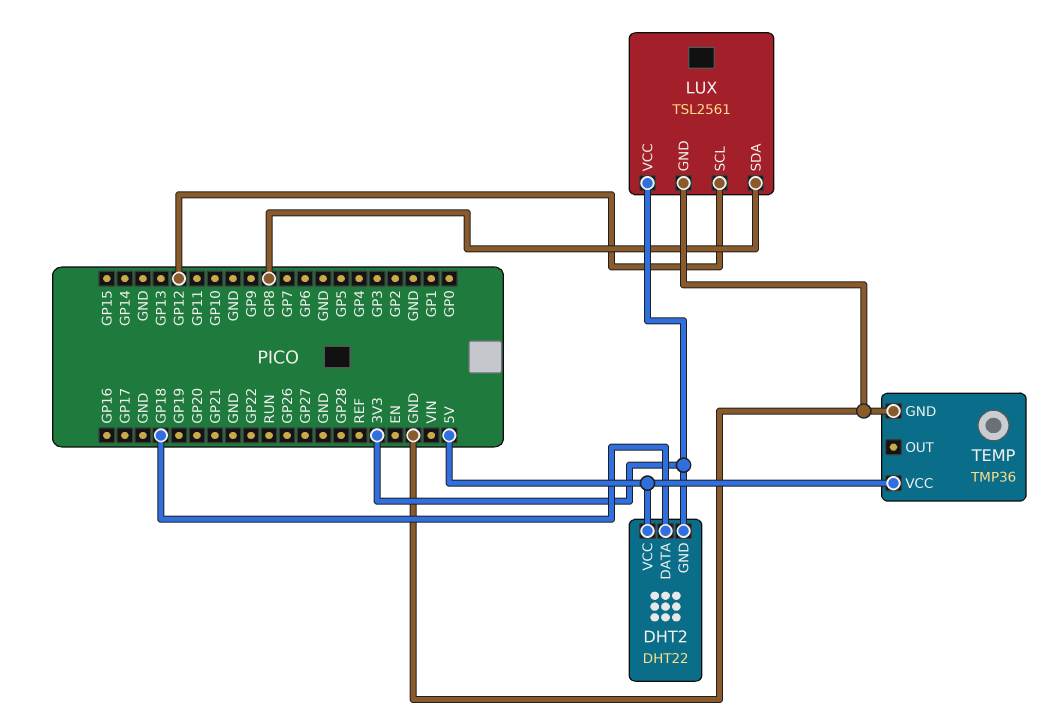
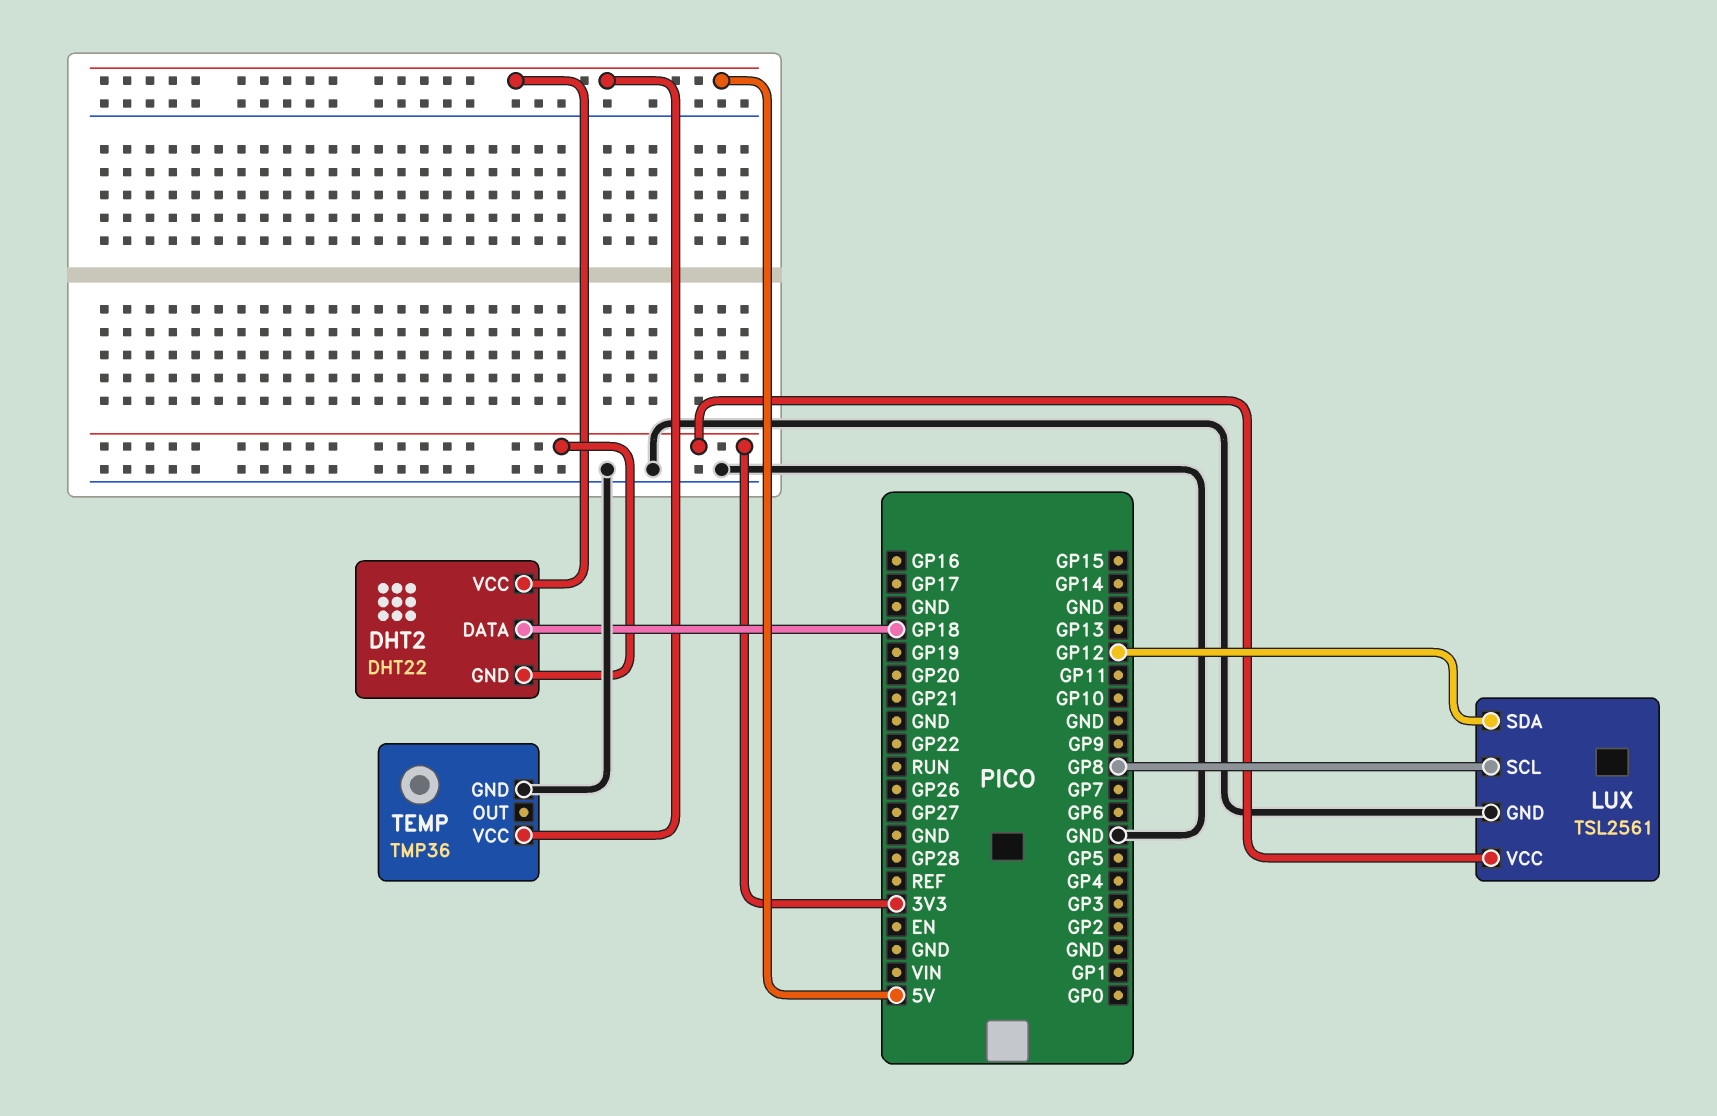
LUX pin SCL: GP12 -> GP8
LUX pin SDA: GP8 -> GP12

